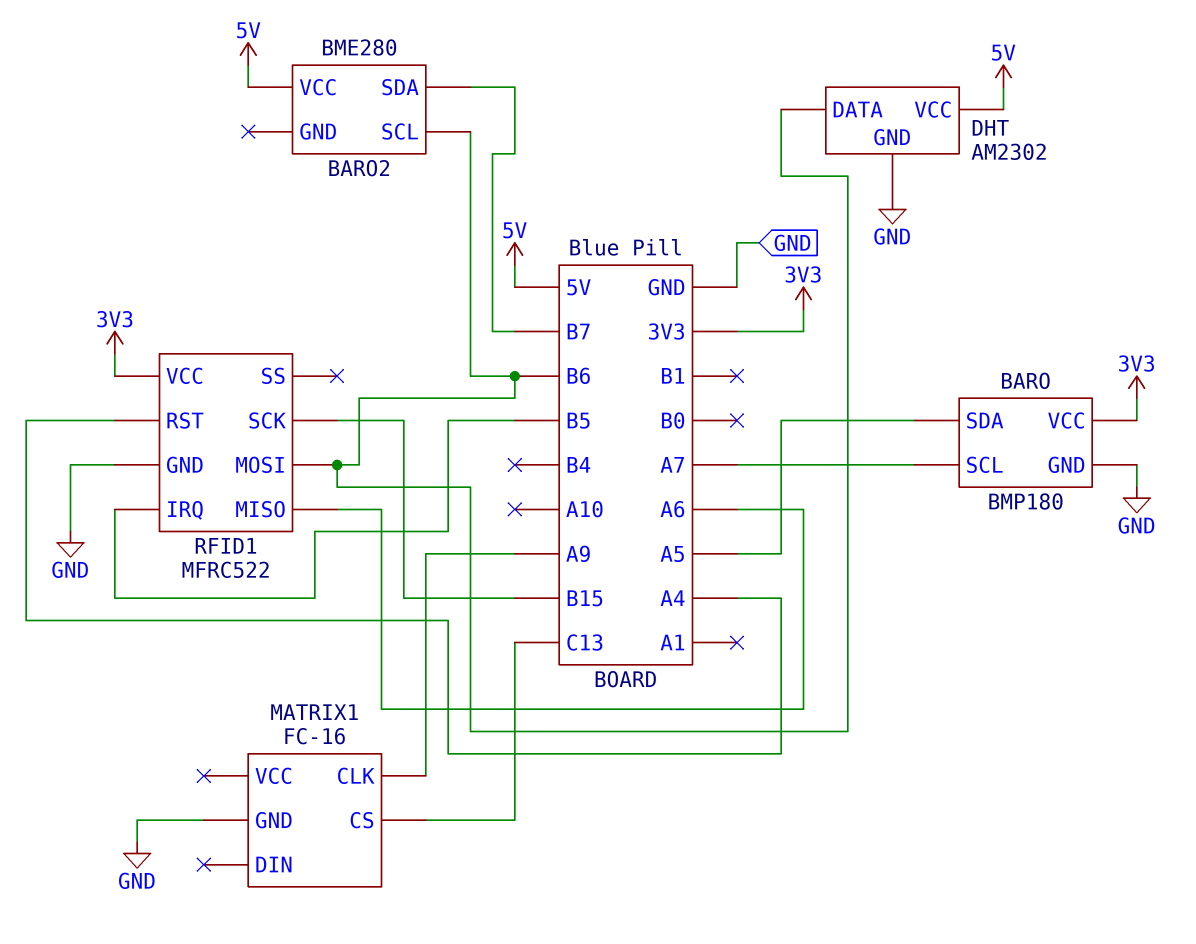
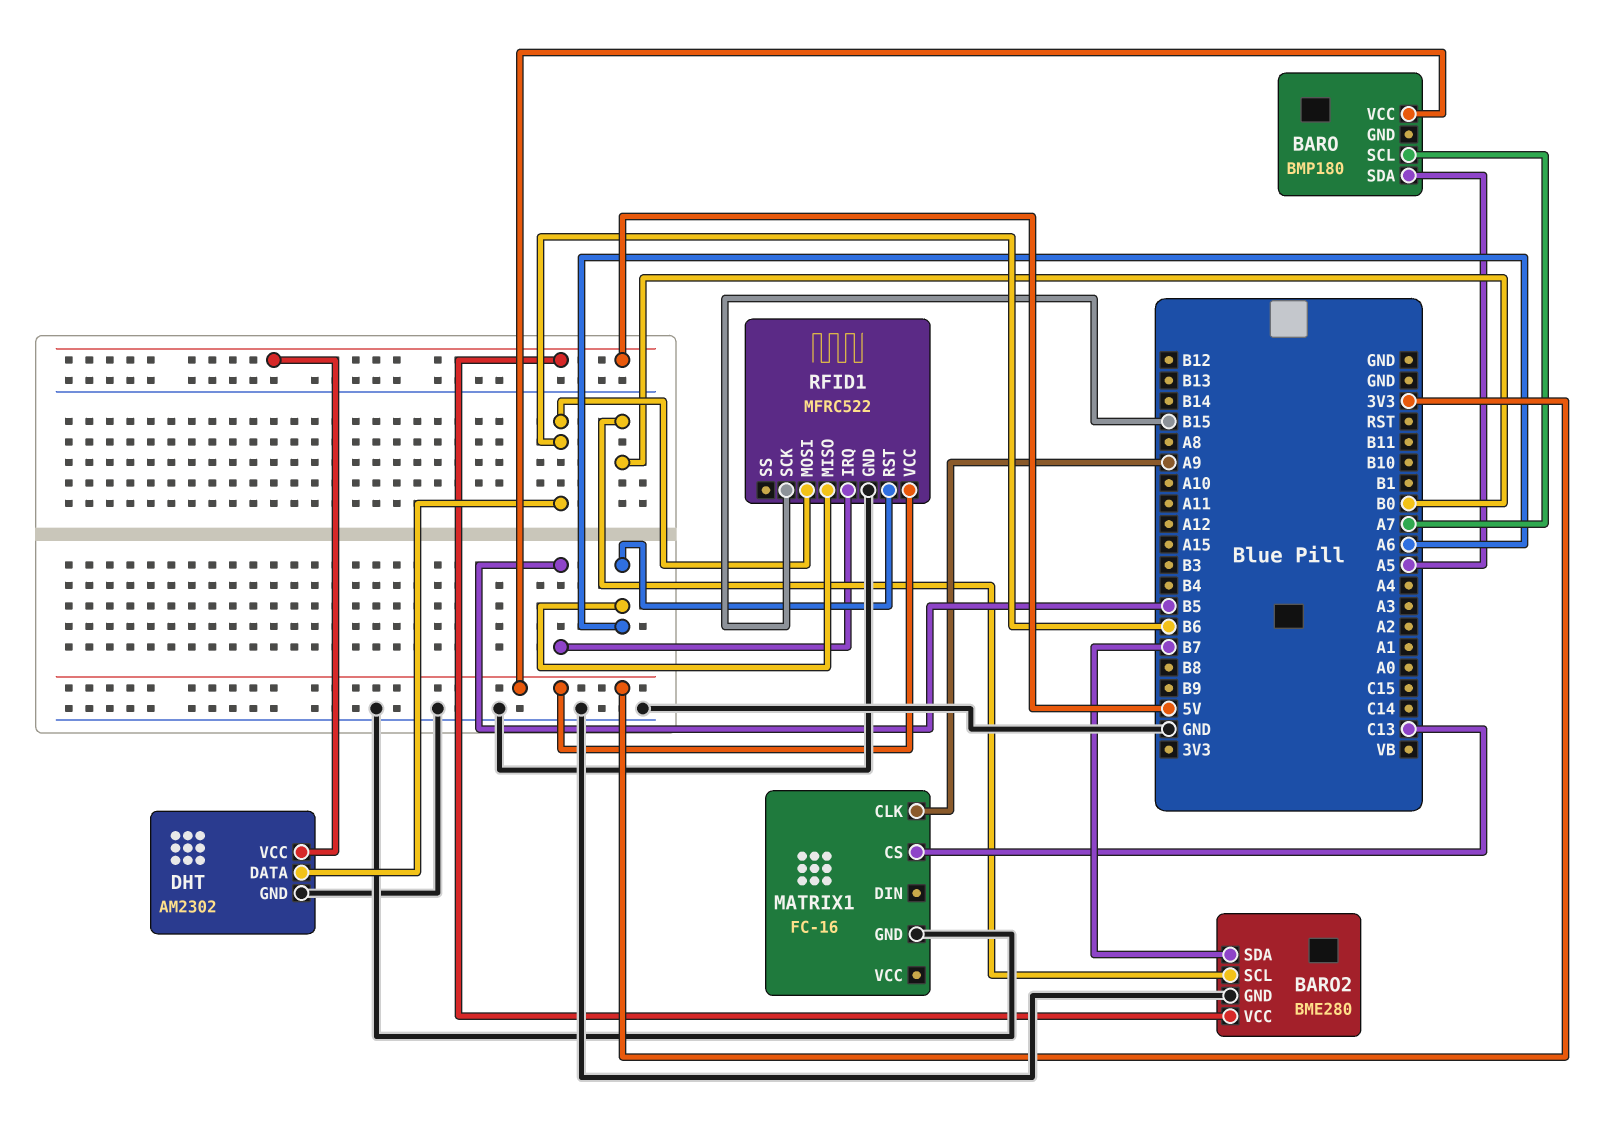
BARO pin GND: GND -> none
BARO2 pin GND: none -> GND
BARO2 pin SCL: B6 -> B0
RFID1 pin RST: A4 -> A6

